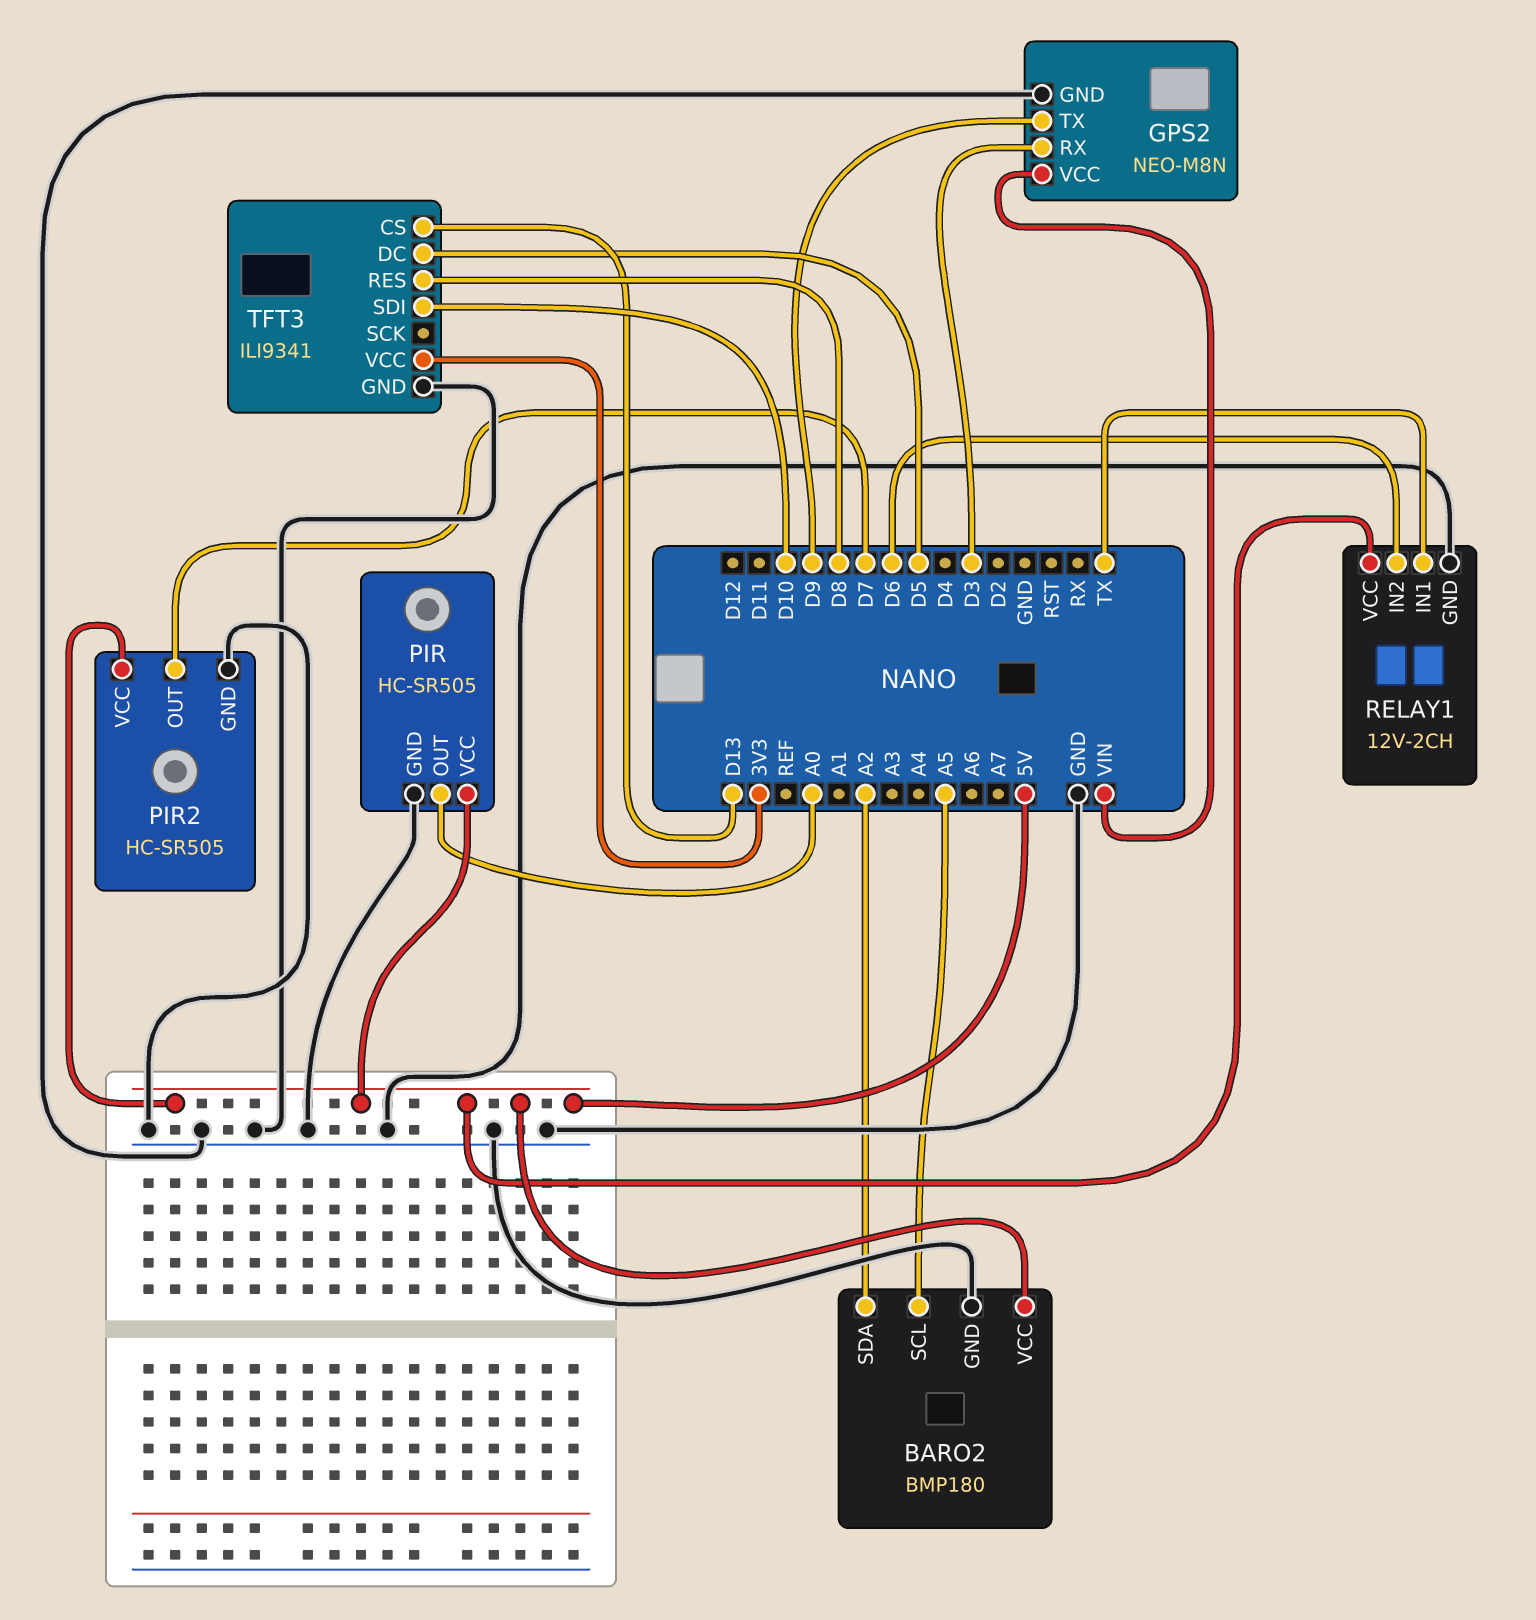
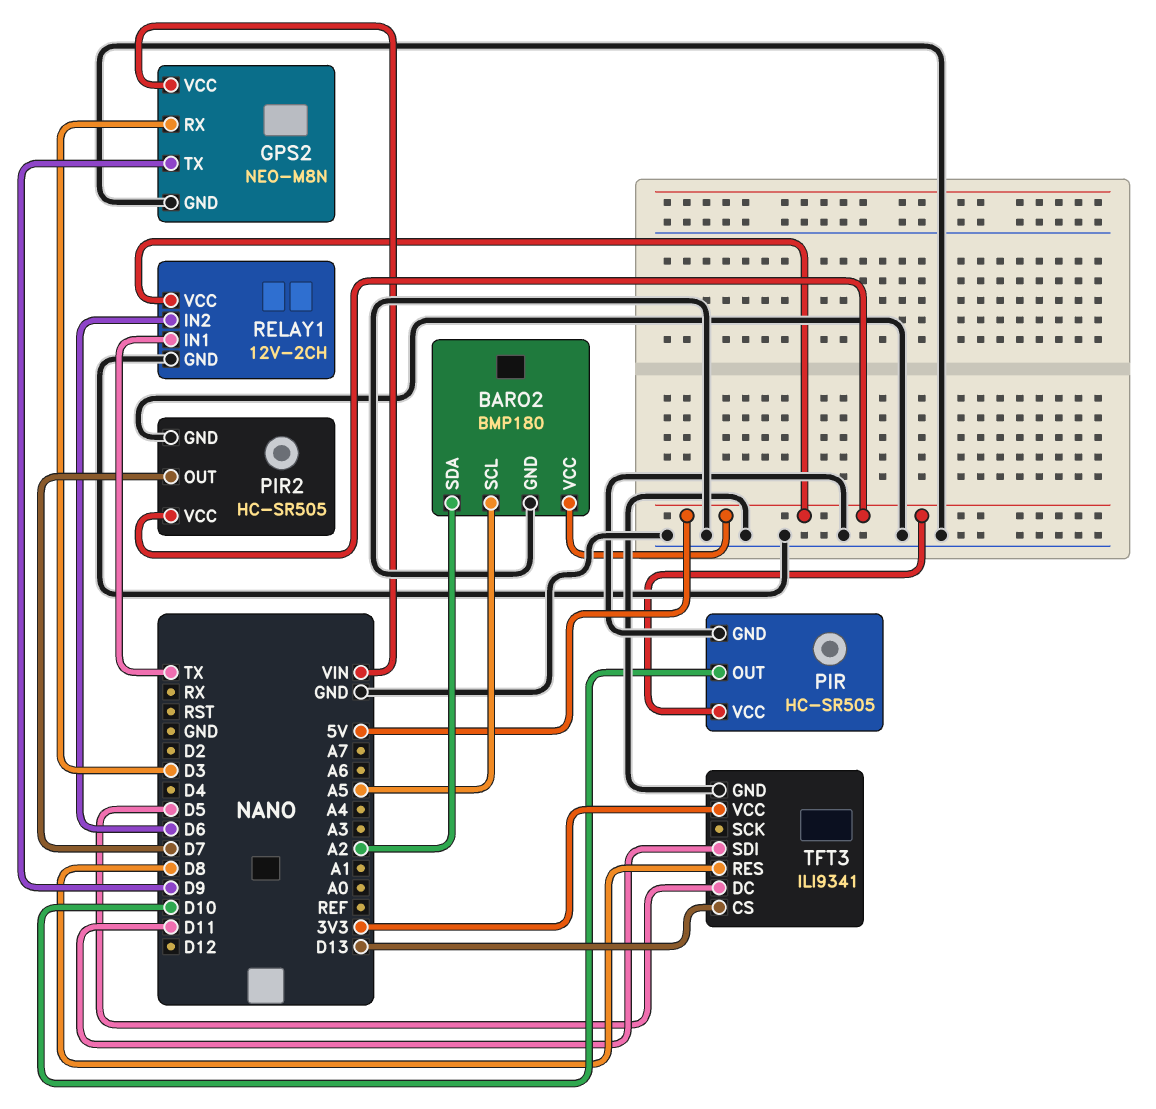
PIR pin OUT: A0 -> D10
TFT3 pin SDI: D10 -> D11

